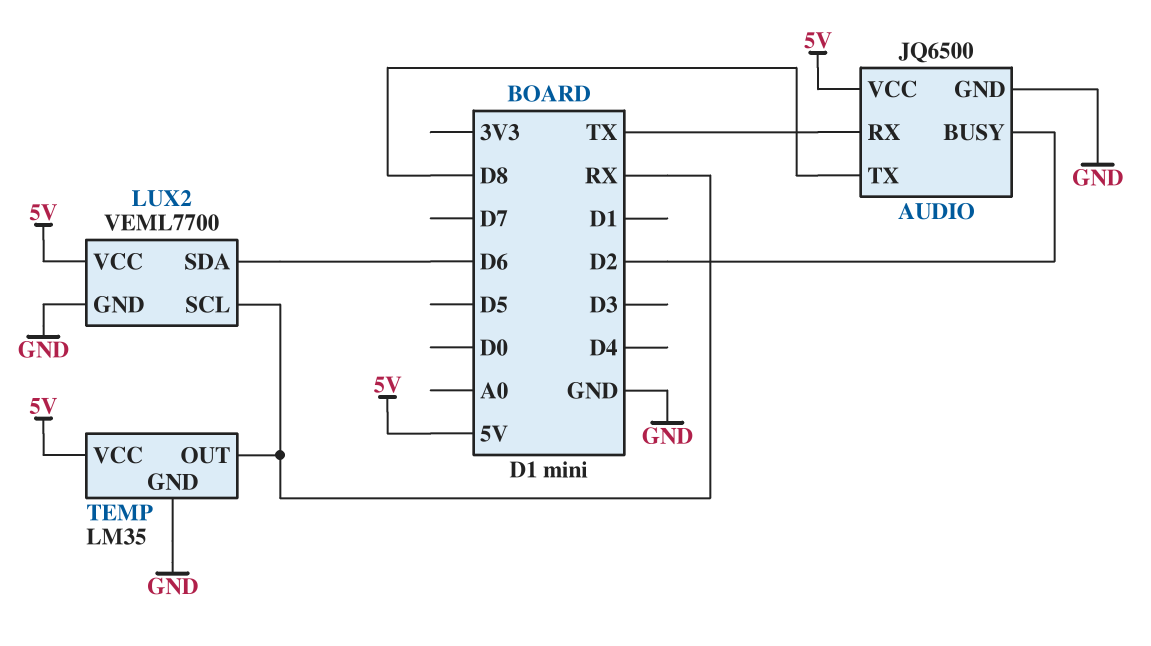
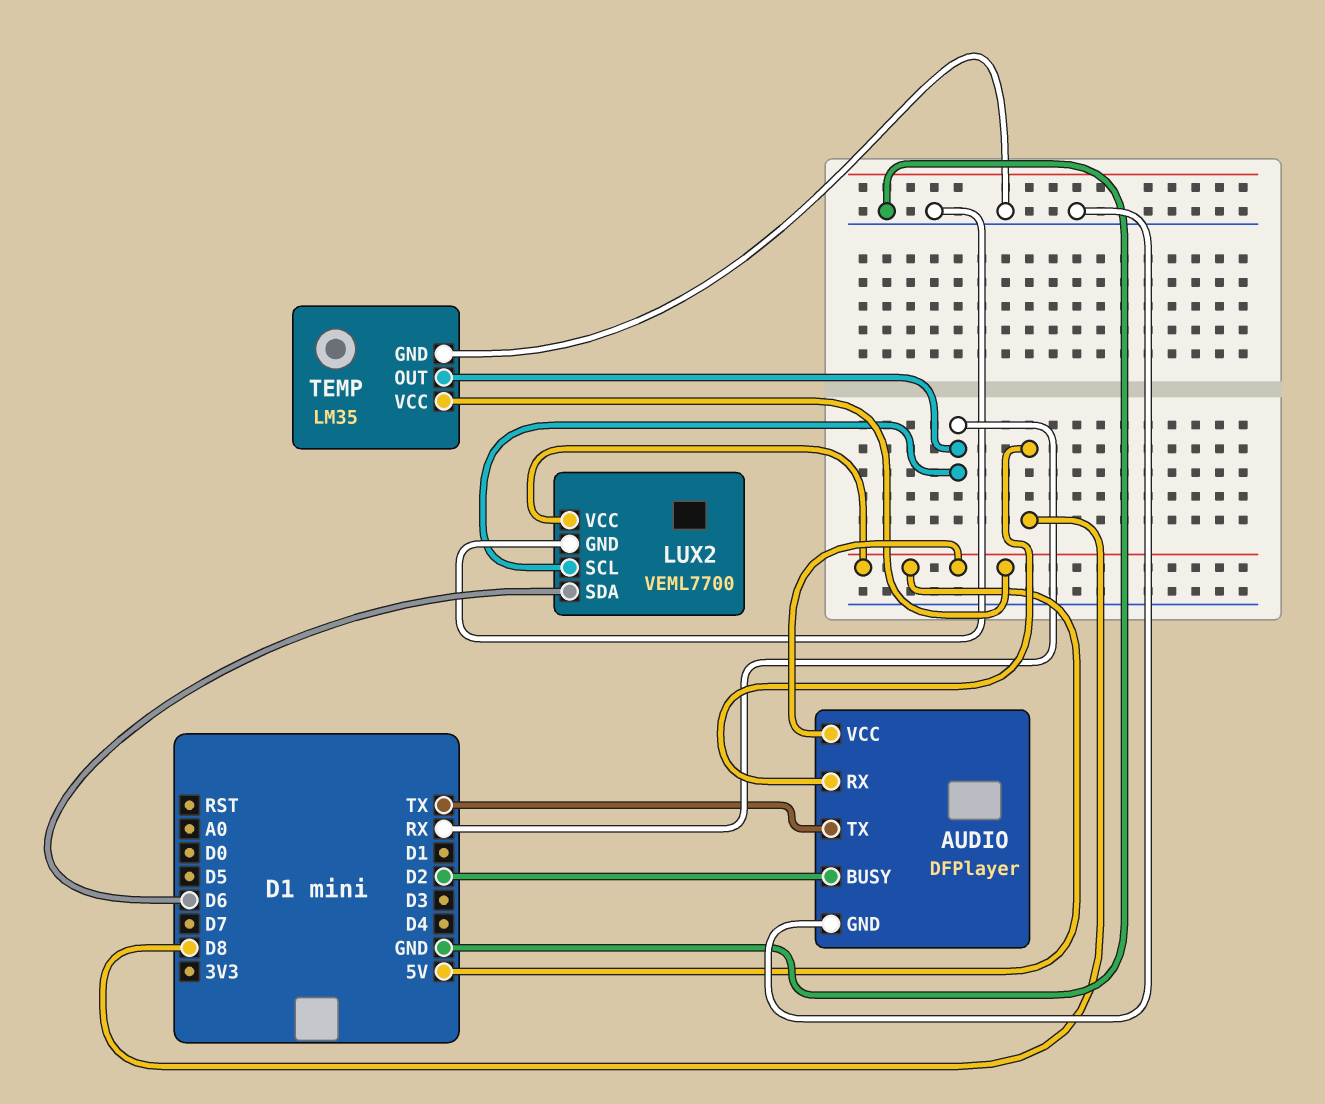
AUDIO: JQ6500 -> DFPlayer
AUDIO pin RX: TX -> D8
AUDIO pin TX: D8 -> TX

